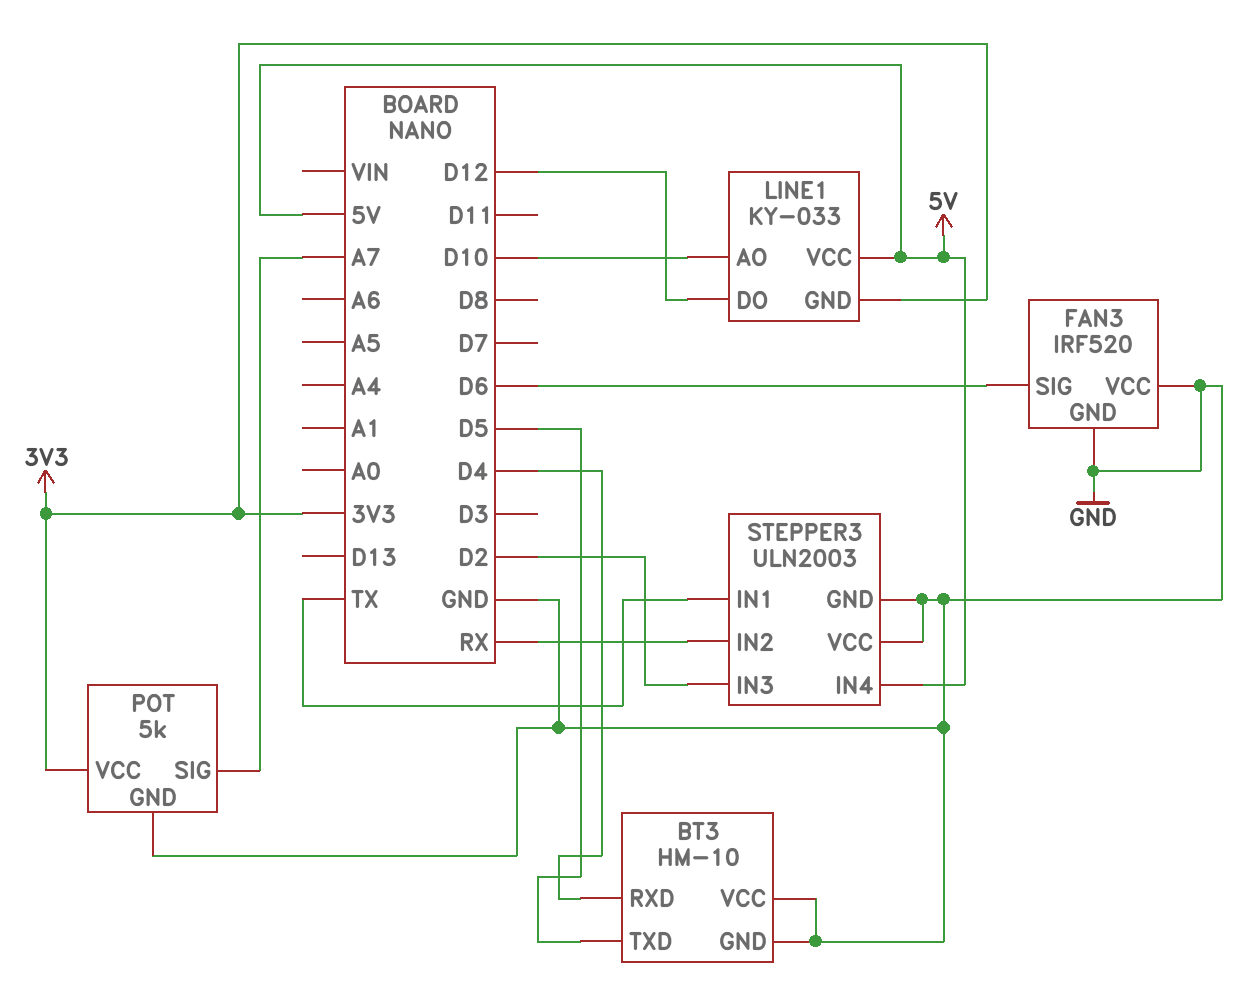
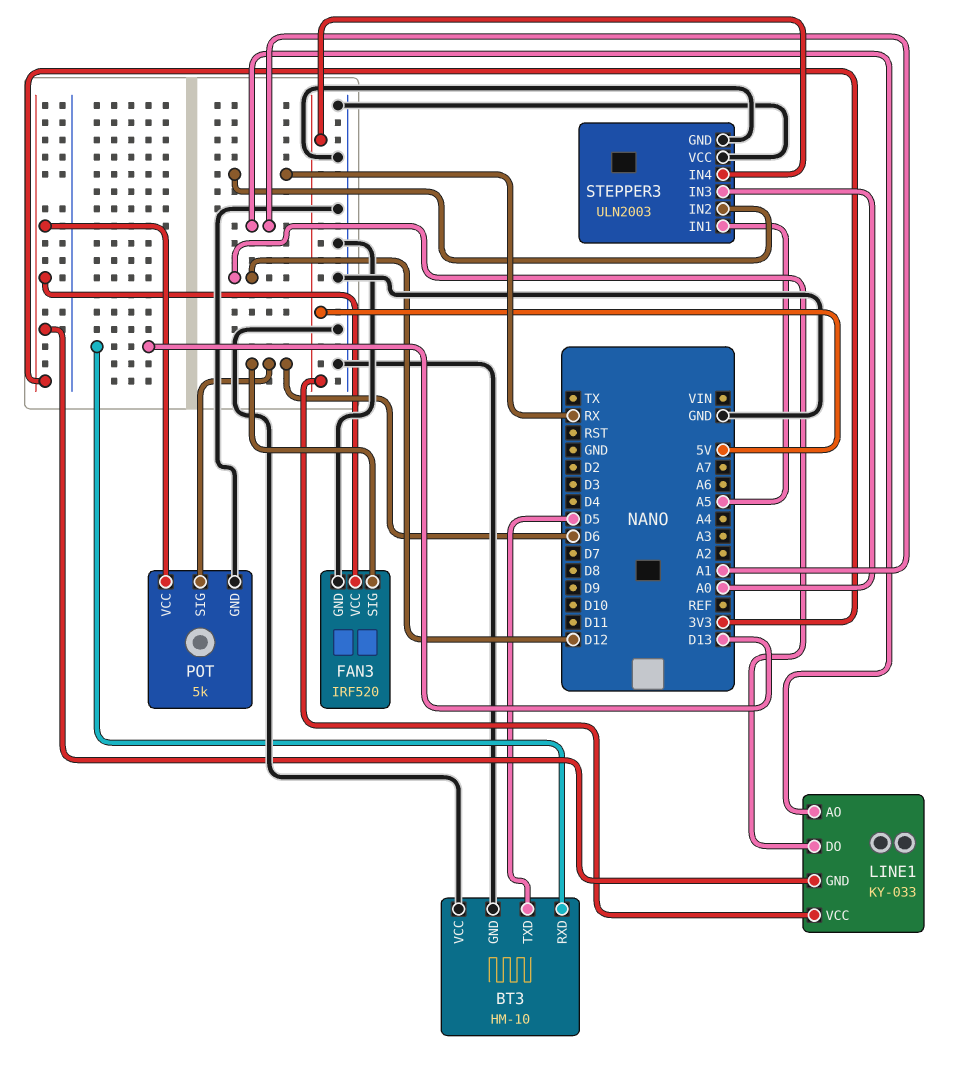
BT3 pin RXD: D4 -> D13
FAN3 pin VCC: GND -> 3V3
LINE1 pin AO: D10 -> A1
POT pin SIG: A7 -> D6
STEPPER3 pin IN1: TX -> A5
STEPPER3 pin IN3: D2 -> A0

